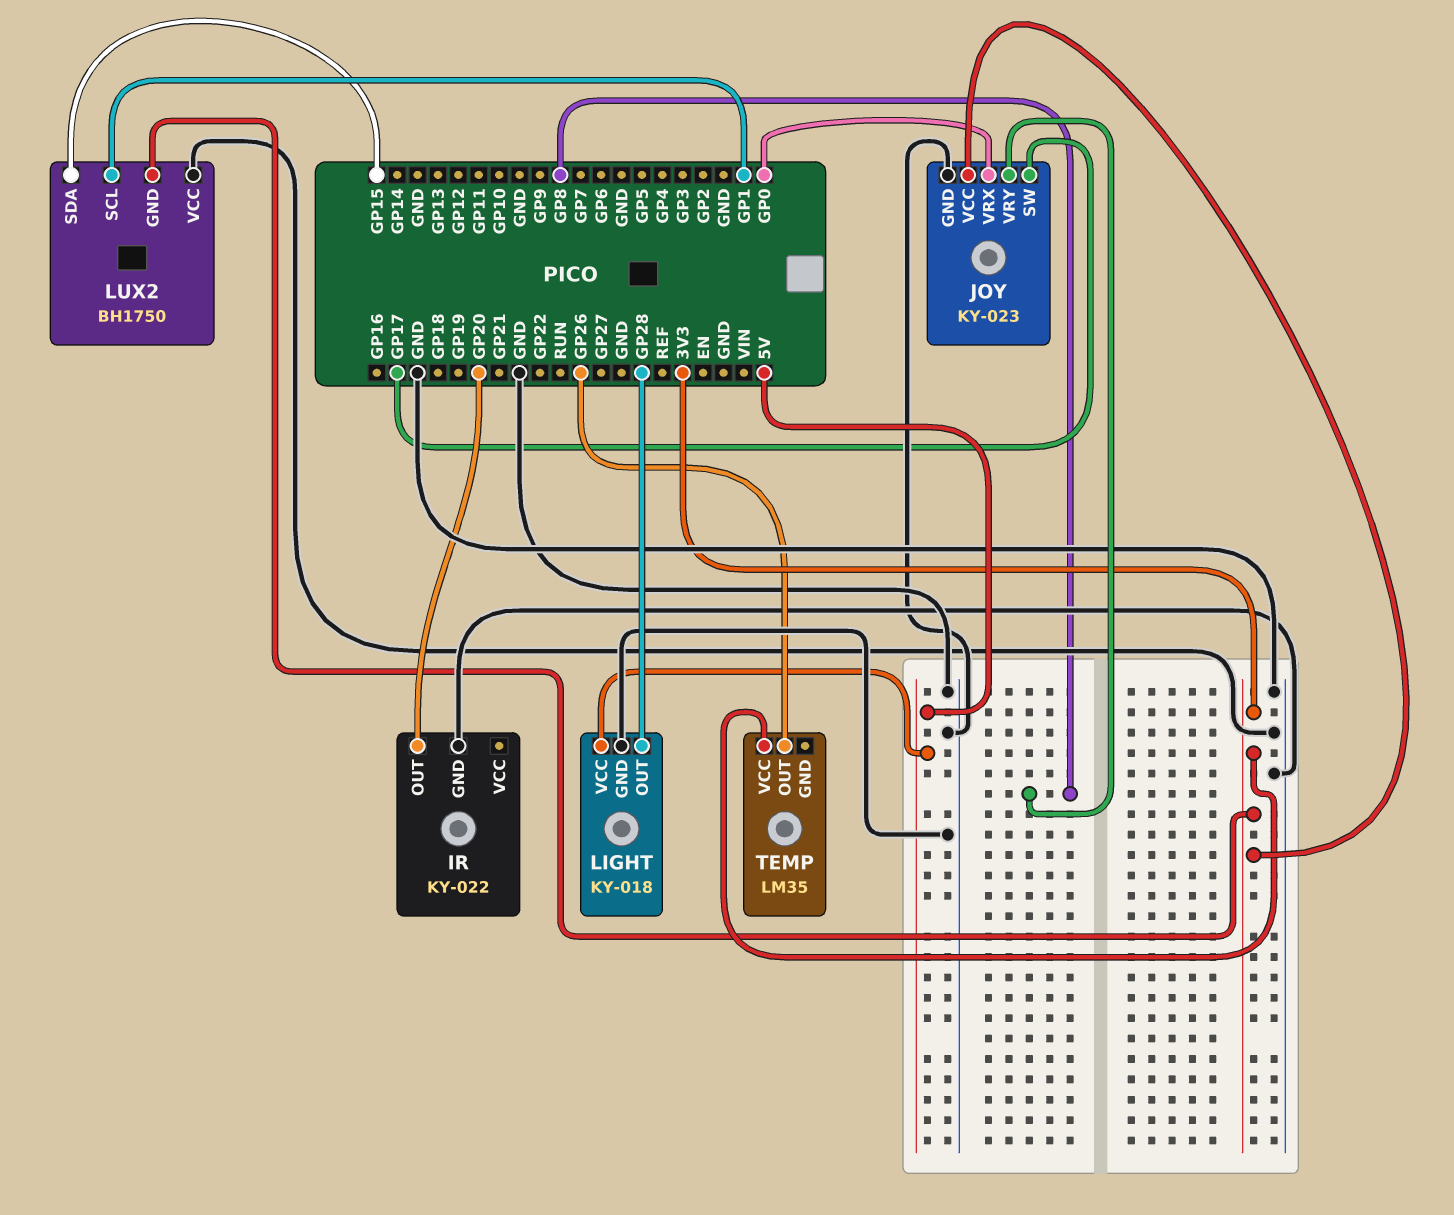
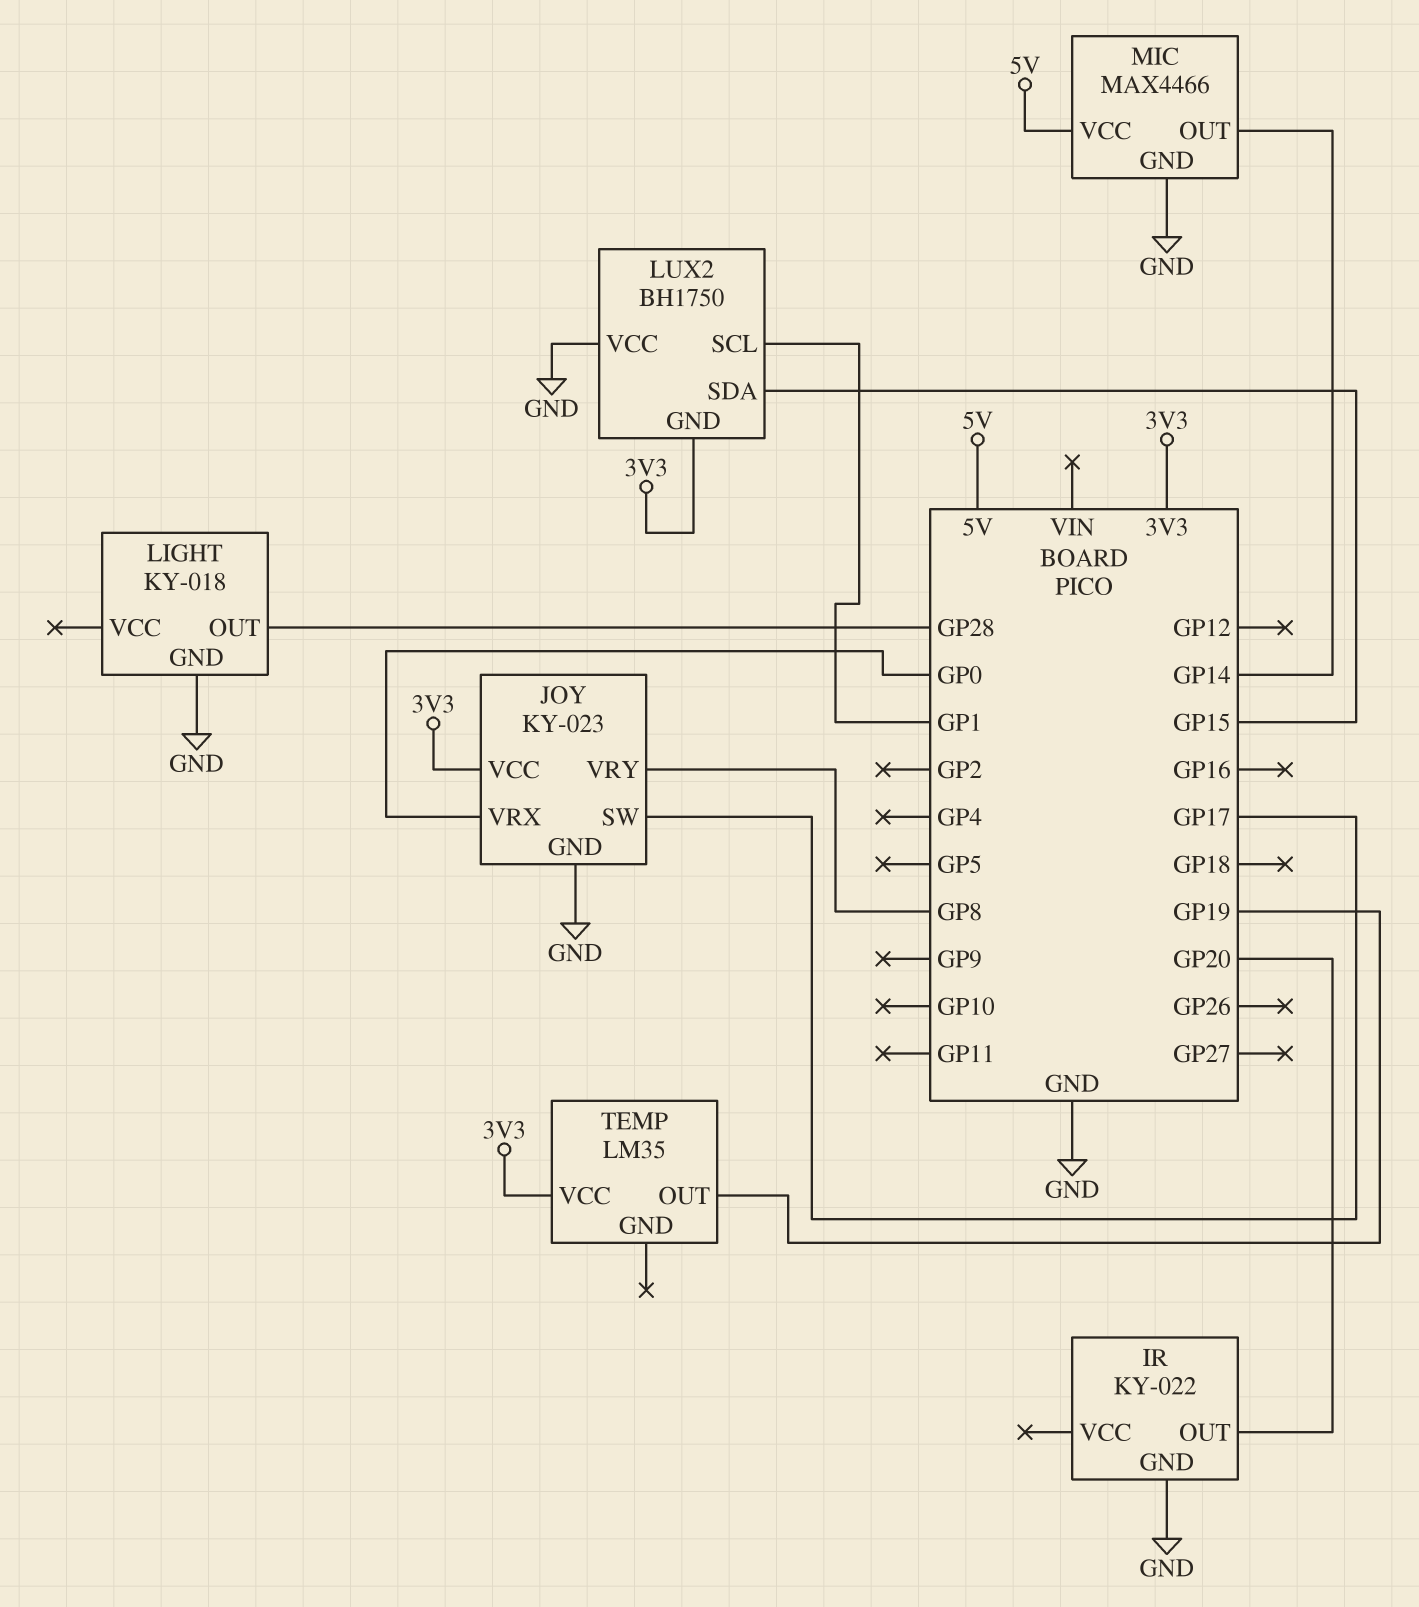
LIGHT pin VCC: 5V -> none
MIC: none -> MAX4466
MIC pin GND: none -> GND
MIC pin OUT: none -> GP14
MIC pin VCC: none -> 5V
TEMP pin OUT: GP26 -> GP19

